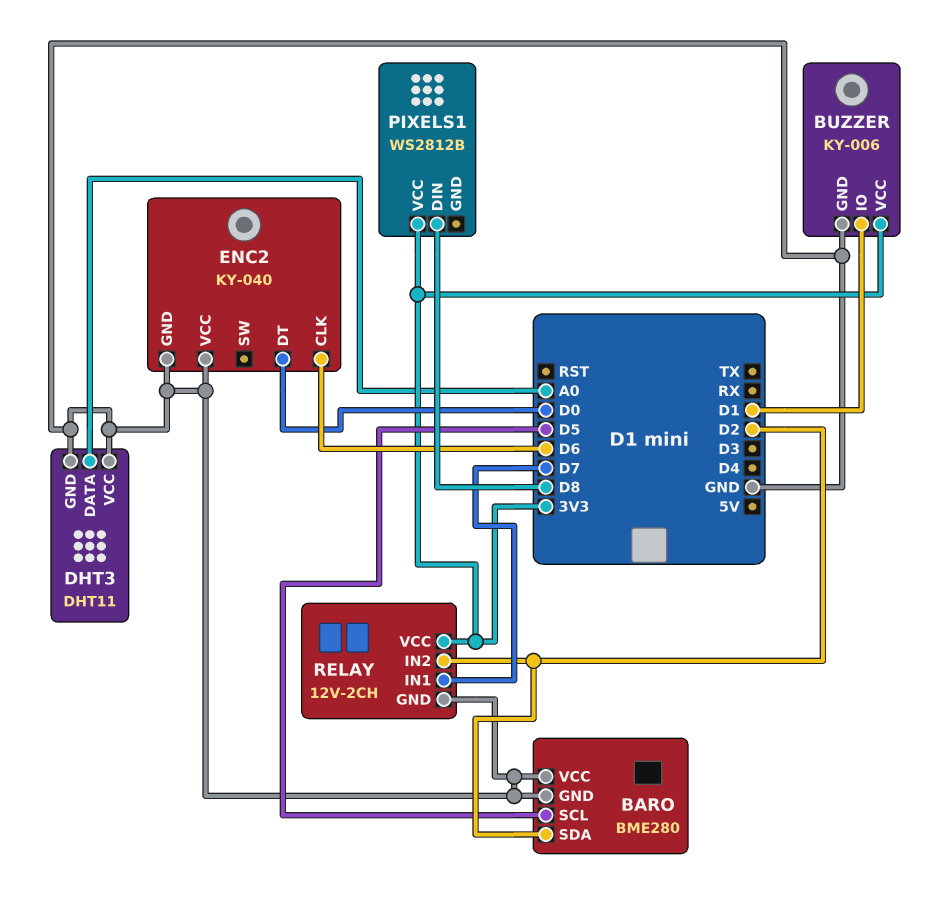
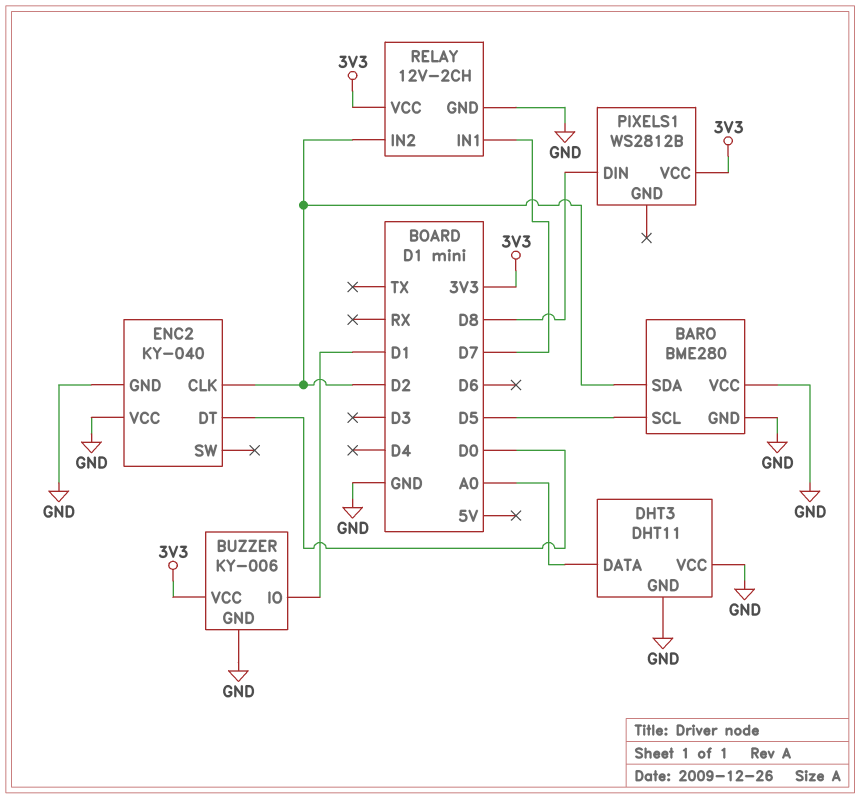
ENC2 pin CLK: D6 -> D2

